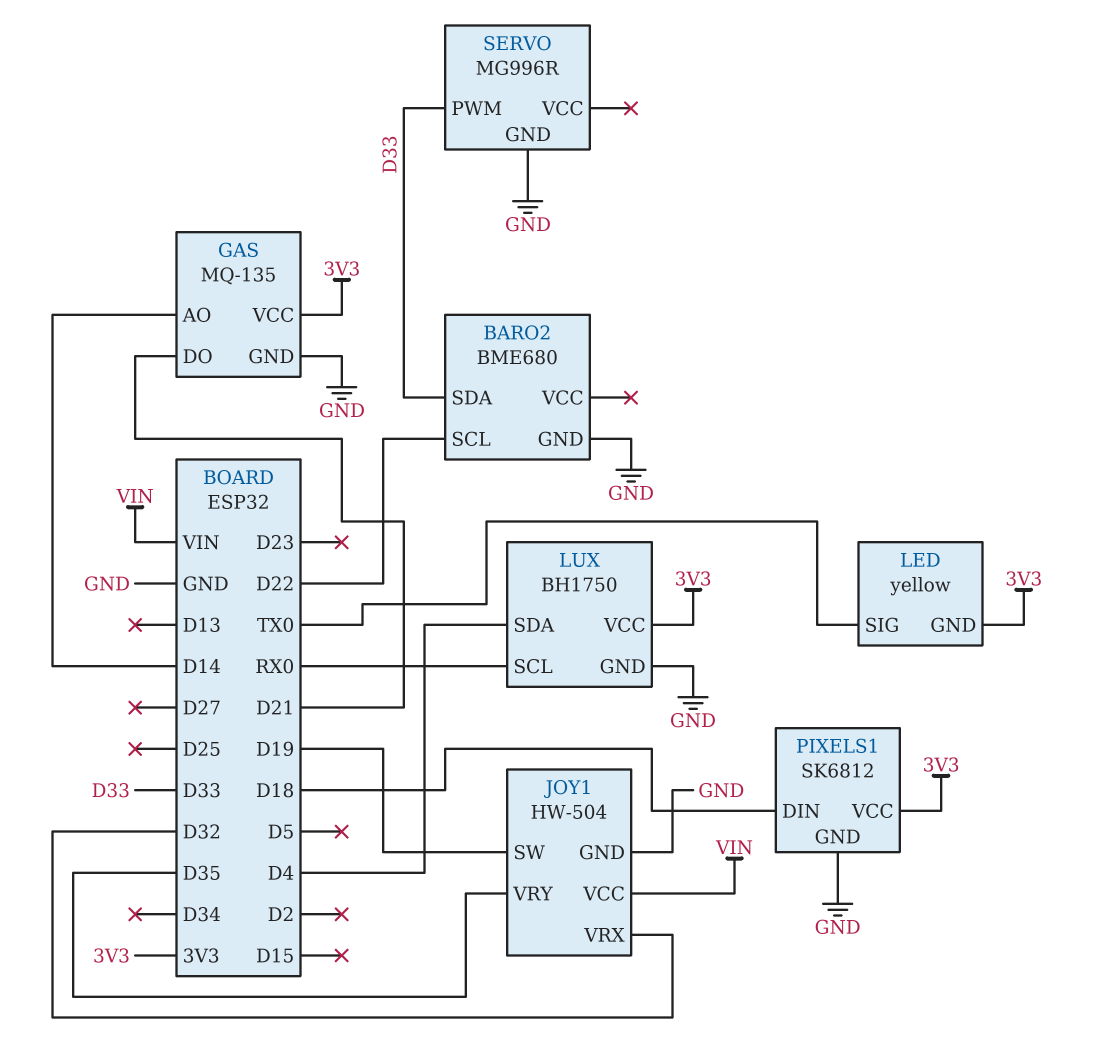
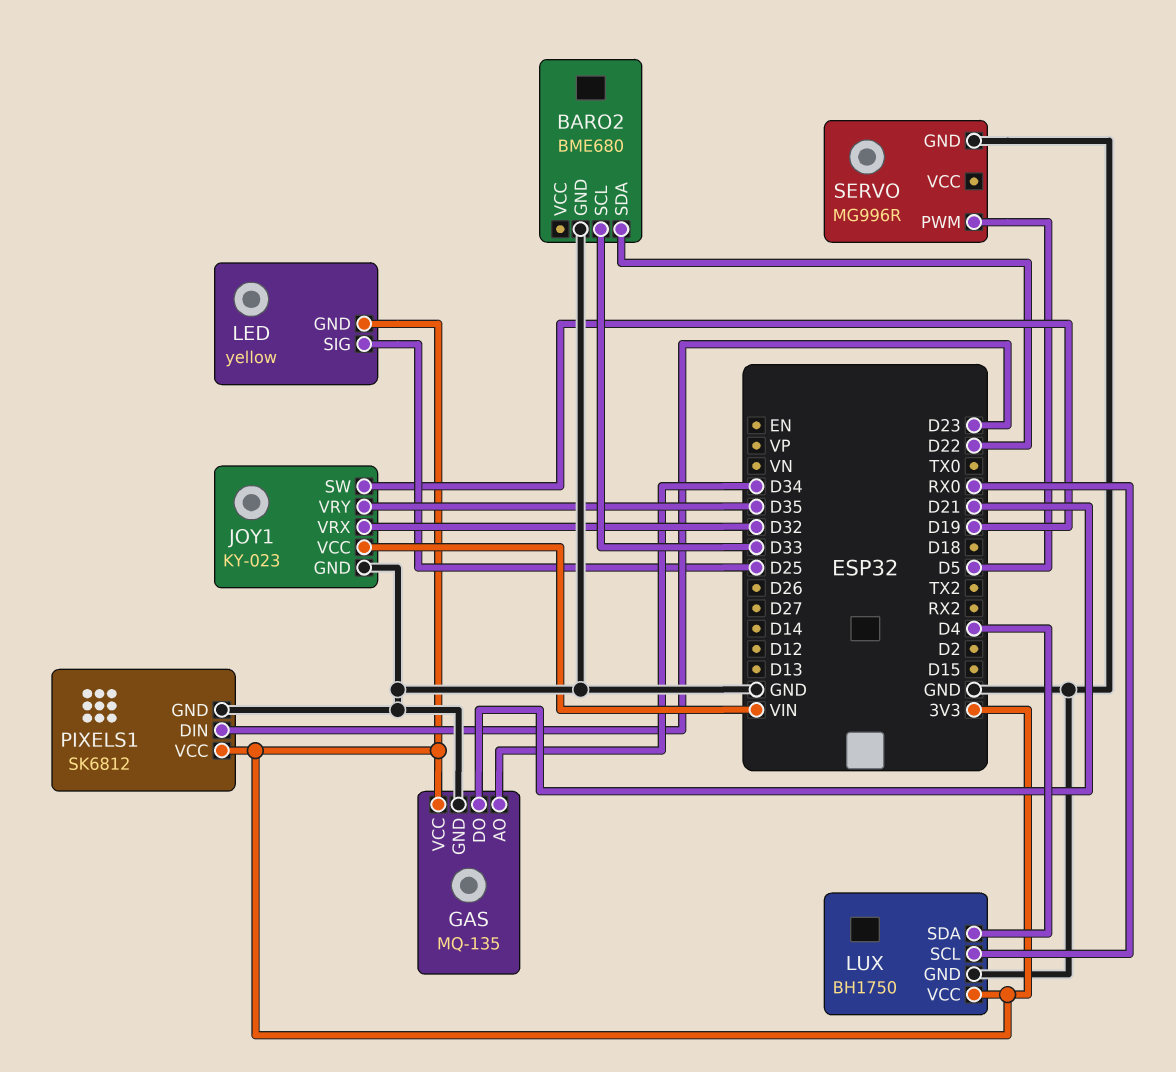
BARO2 pin SCL: D22 -> D33
BARO2 pin SDA: D33 -> D22
GAS pin AO: D14 -> D34
JOY1: HW-504 -> KY-023
LED pin SIG: TX0 -> D25
PIXELS1 pin DIN: D18 -> D23
SERVO pin PWM: D33 -> D5

